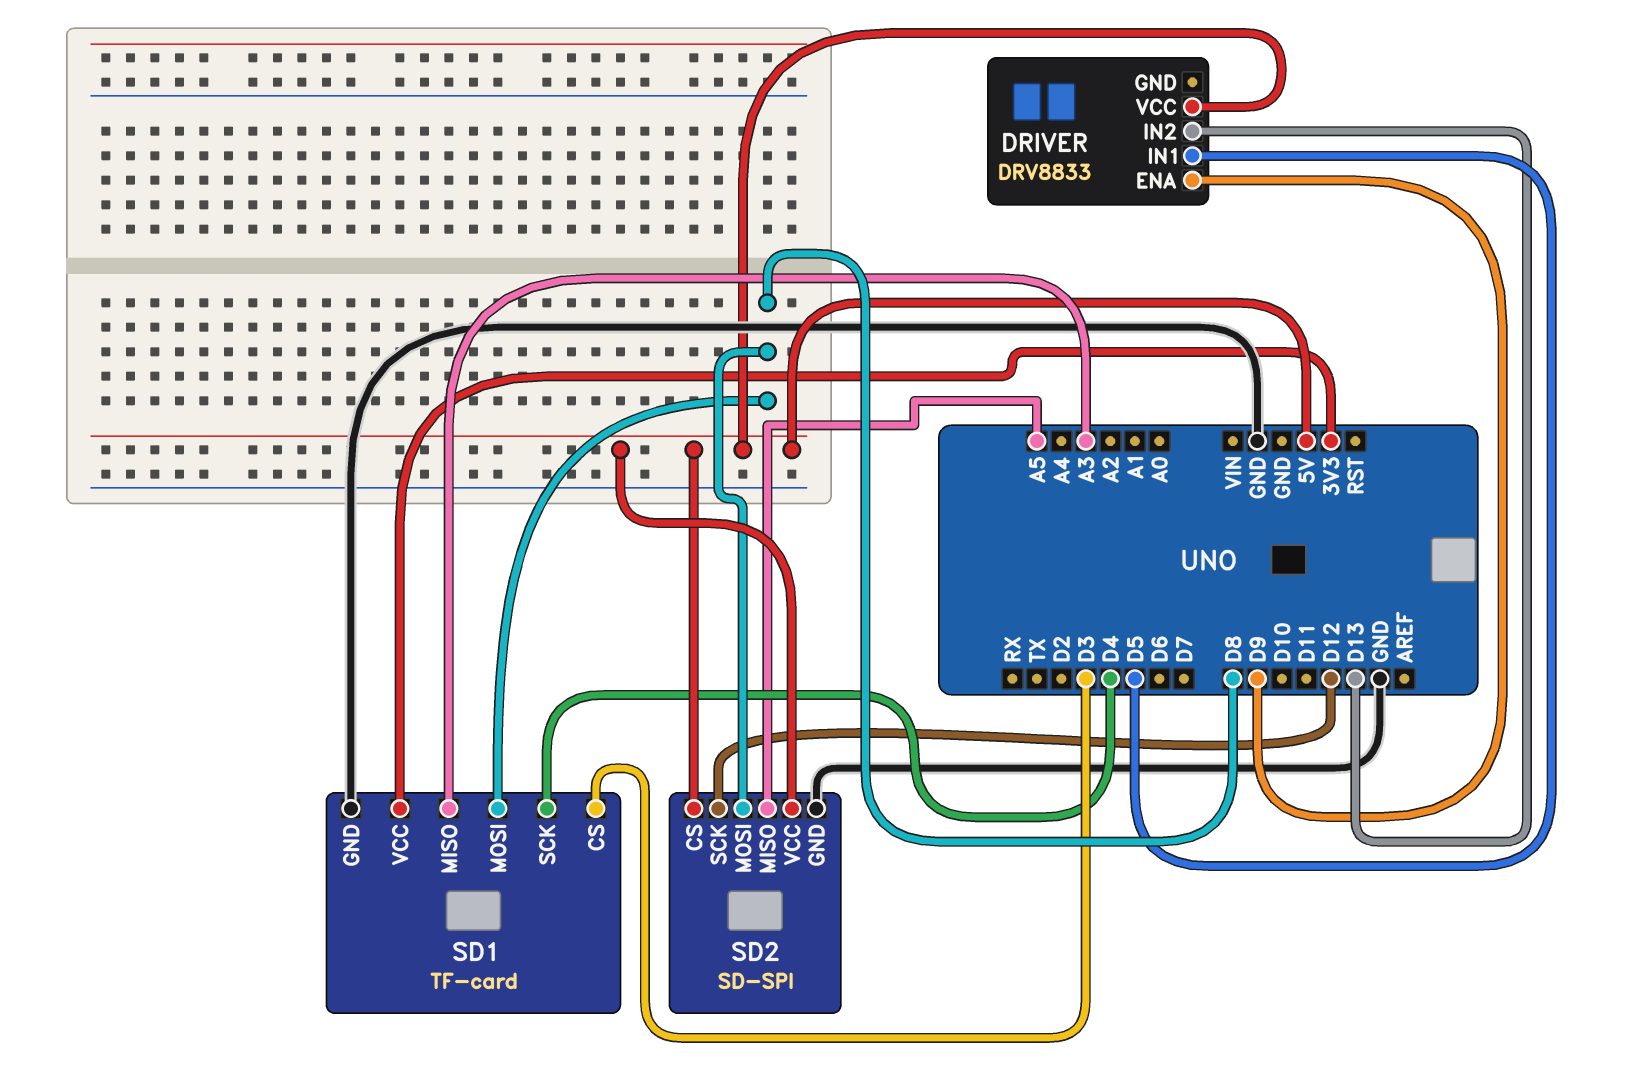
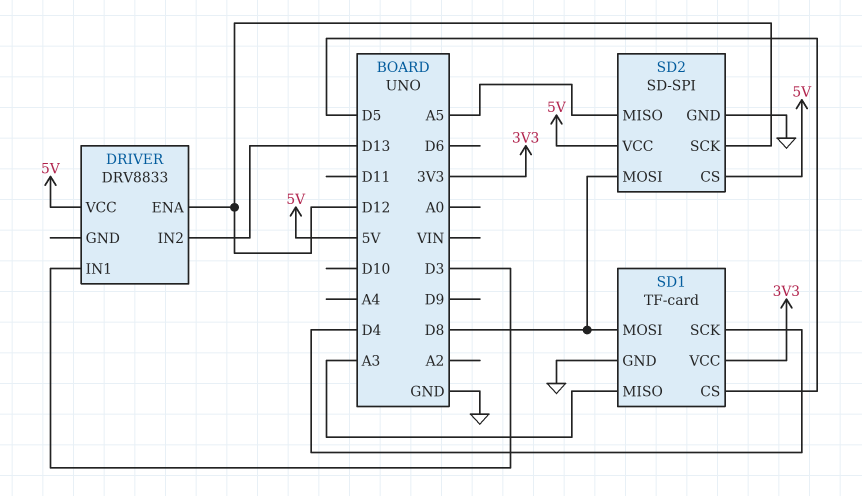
DRIVER pin ENA: D9 -> D12
DRIVER pin IN1: D5 -> D3
SD1 pin CS: D3 -> D5

